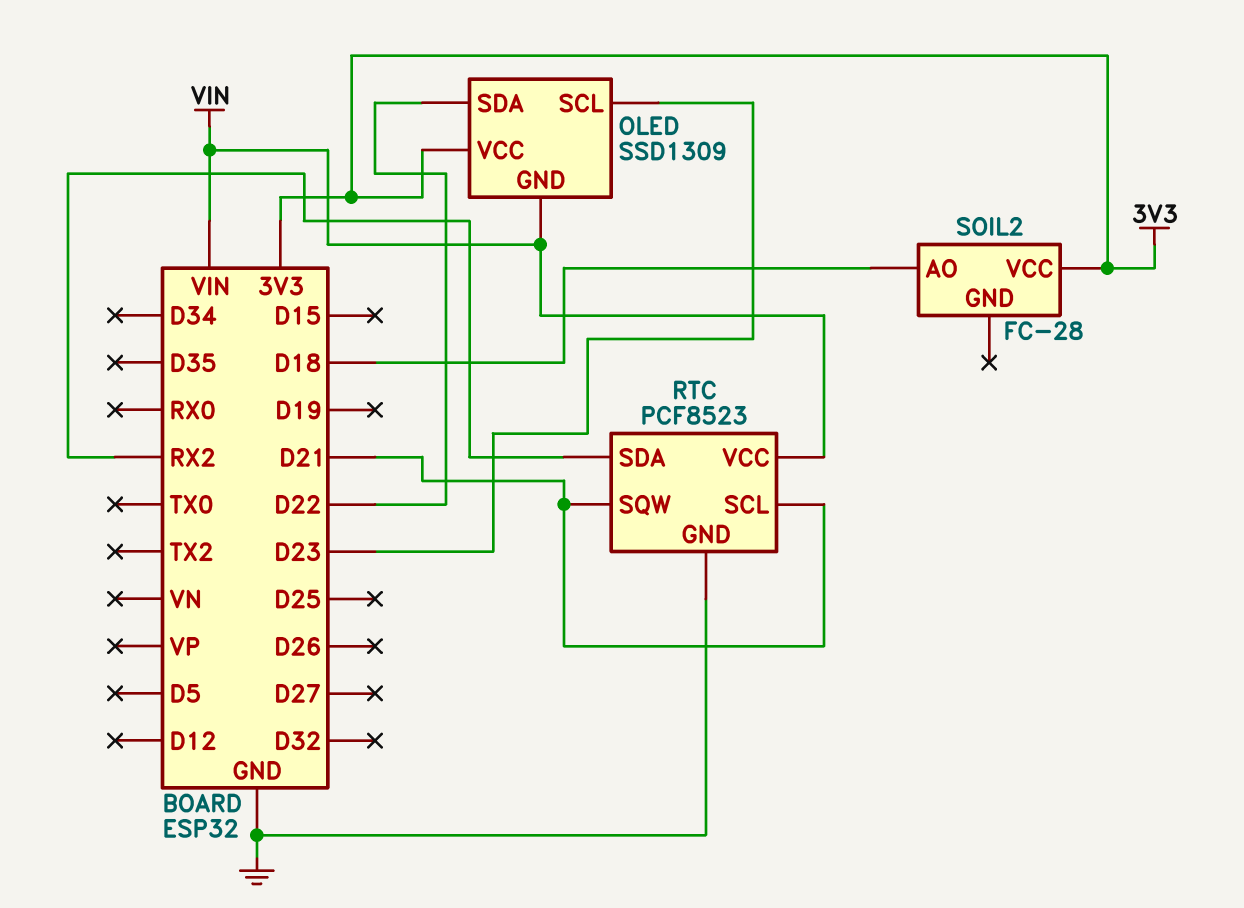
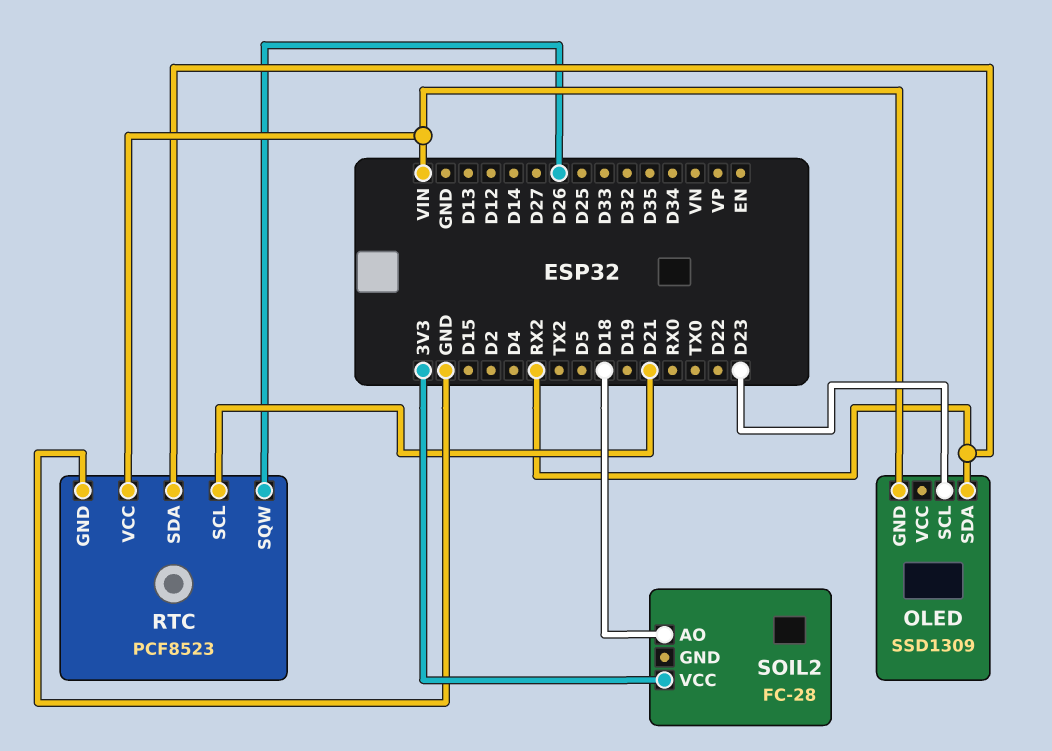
OLED pin SDA: D22 -> RX2
OLED pin VCC: 3V3 -> none
RTC pin SQW: D21 -> D26

